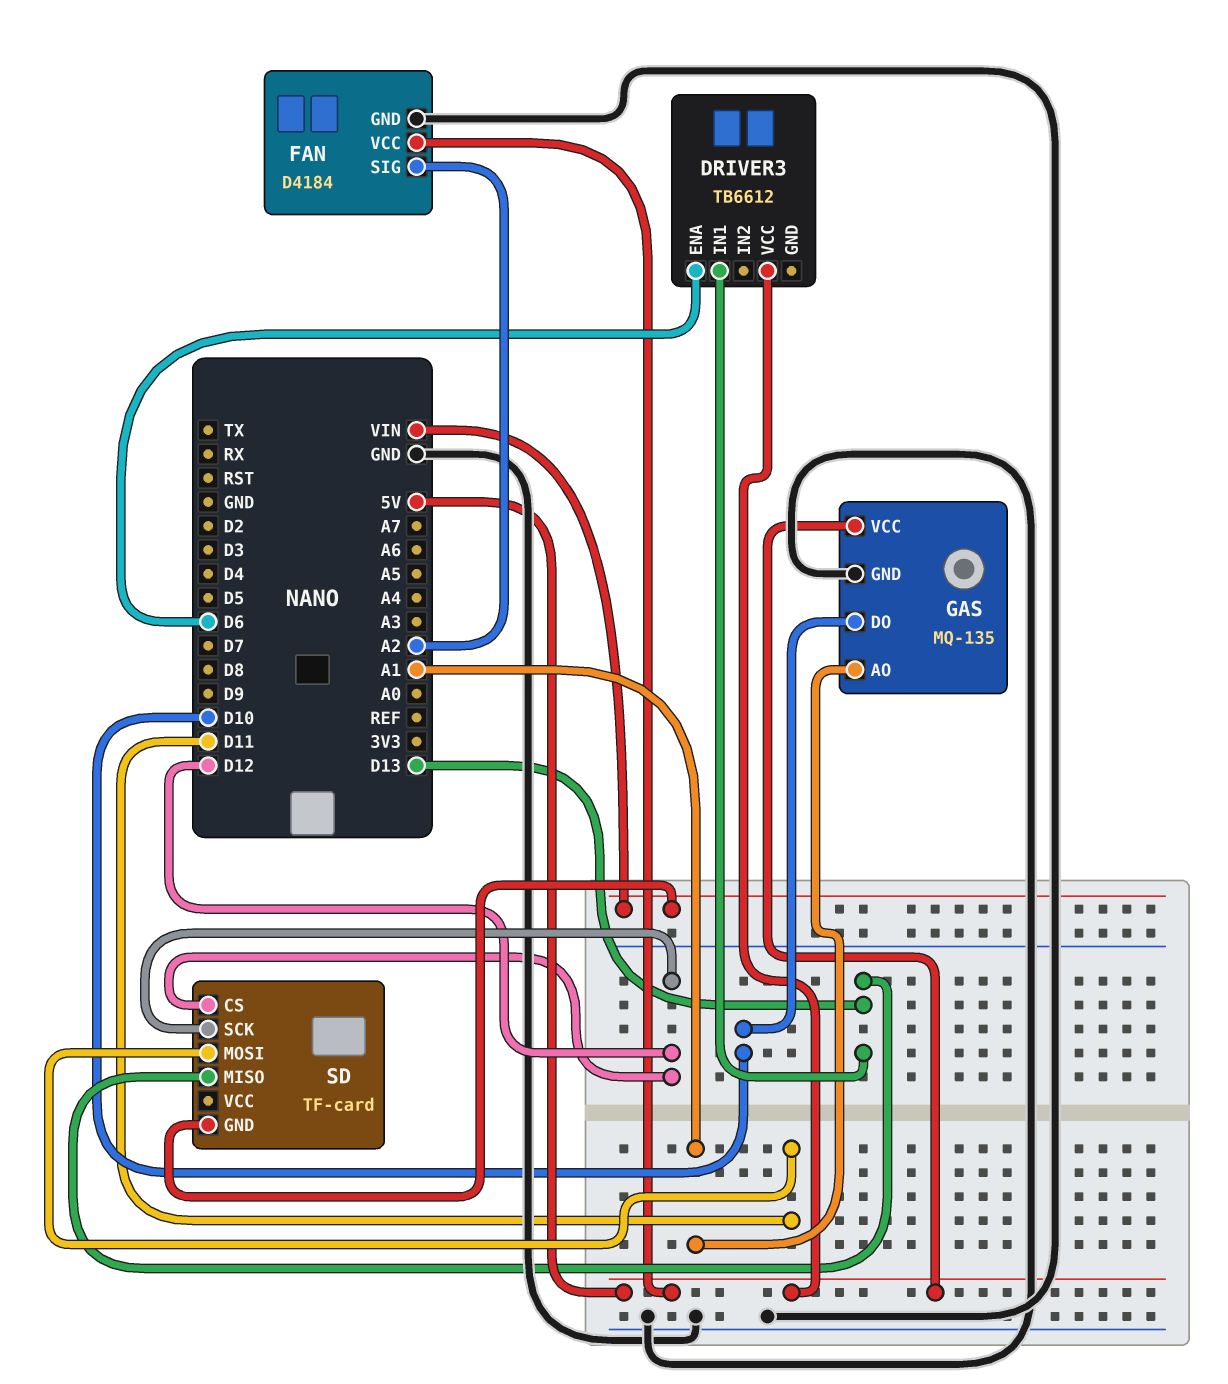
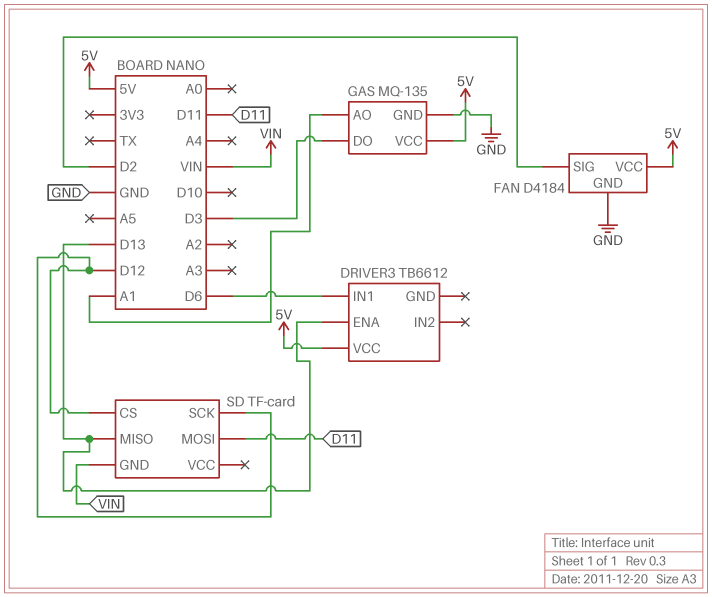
DRIVER3 pin ENA: D6 -> D13
DRIVER3 pin IN1: D13 -> D6
FAN pin SIG: A2 -> D2
GAS pin DO: D10 -> D3

